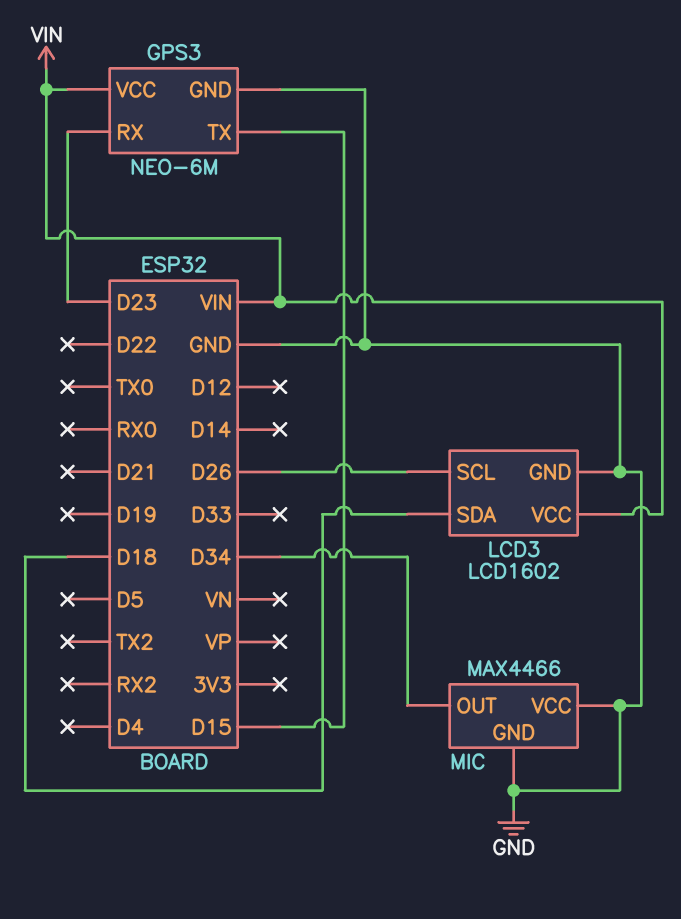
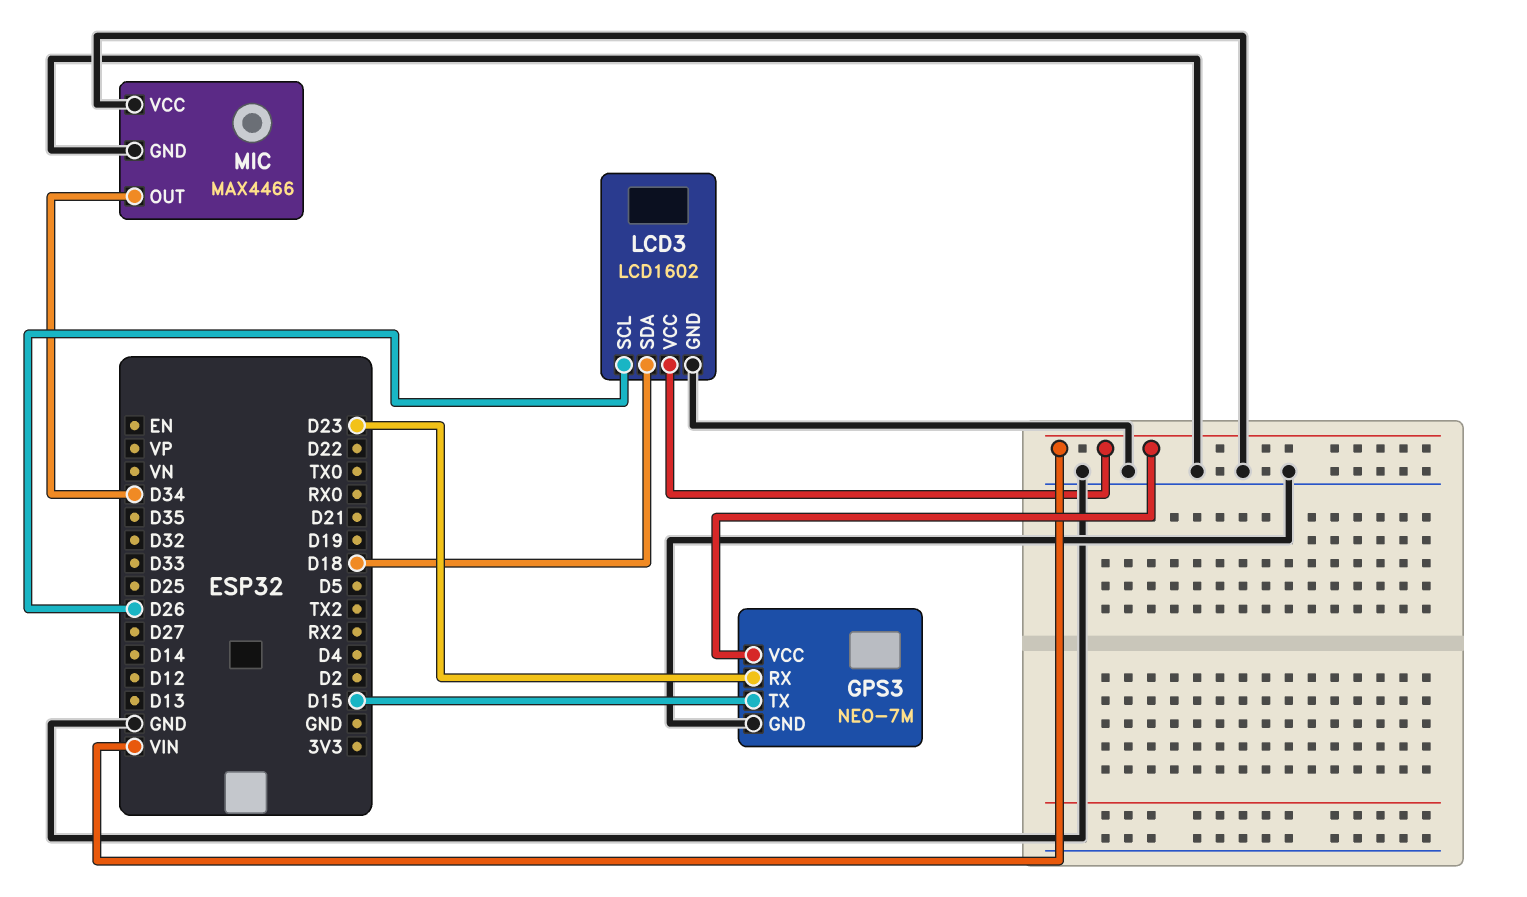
GPS3: NEO-6M -> NEO-7M

